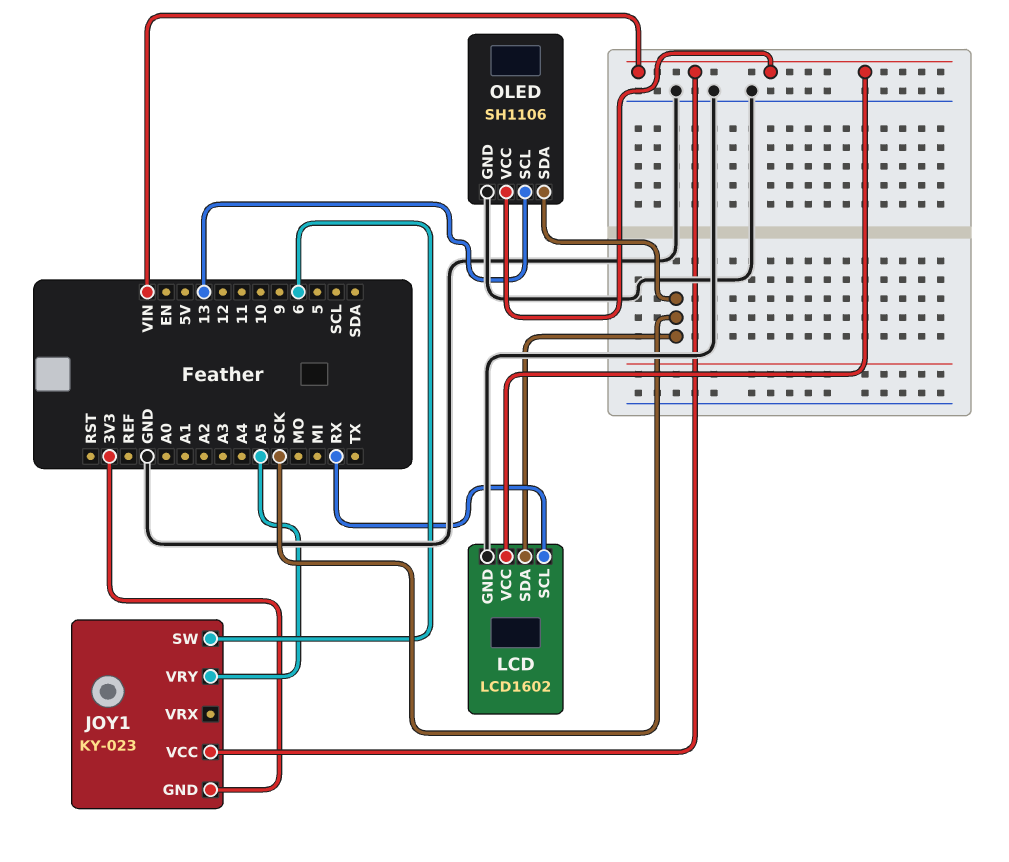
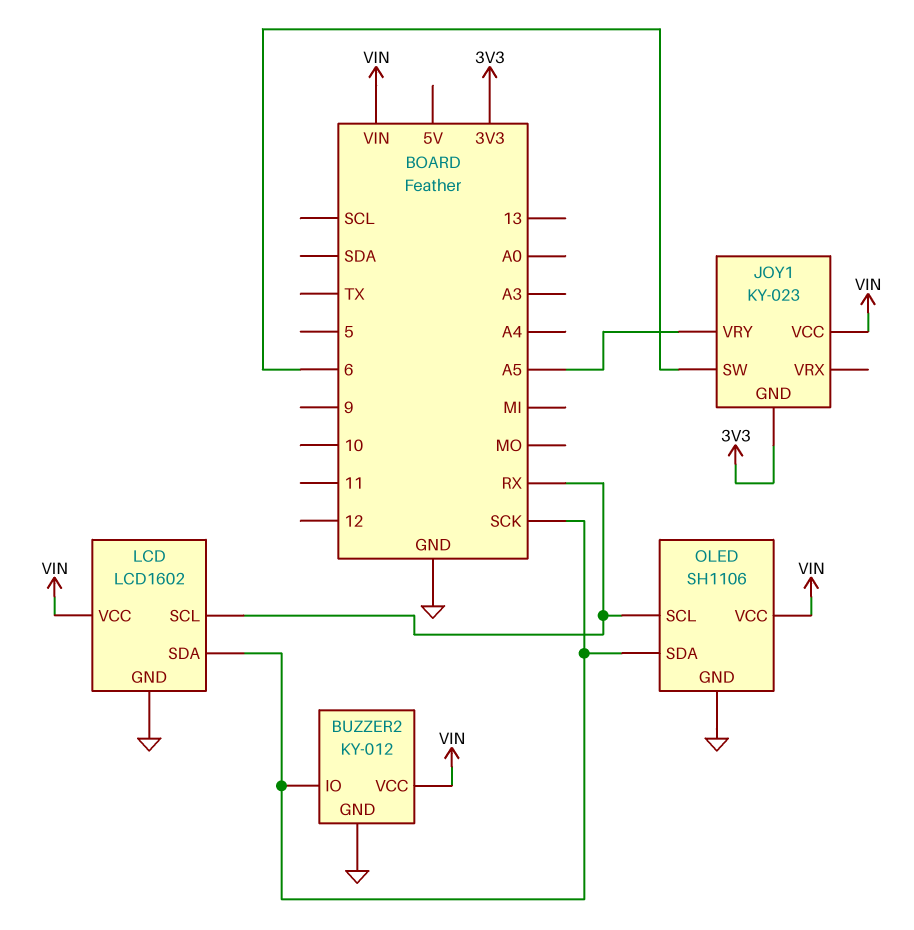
BUZZER2: none -> KY-012
BUZZER2 pin GND: none -> GND
BUZZER2 pin IO: none -> SCK
BUZZER2 pin VCC: none -> VIN
OLED pin SCL: 13 -> RX

